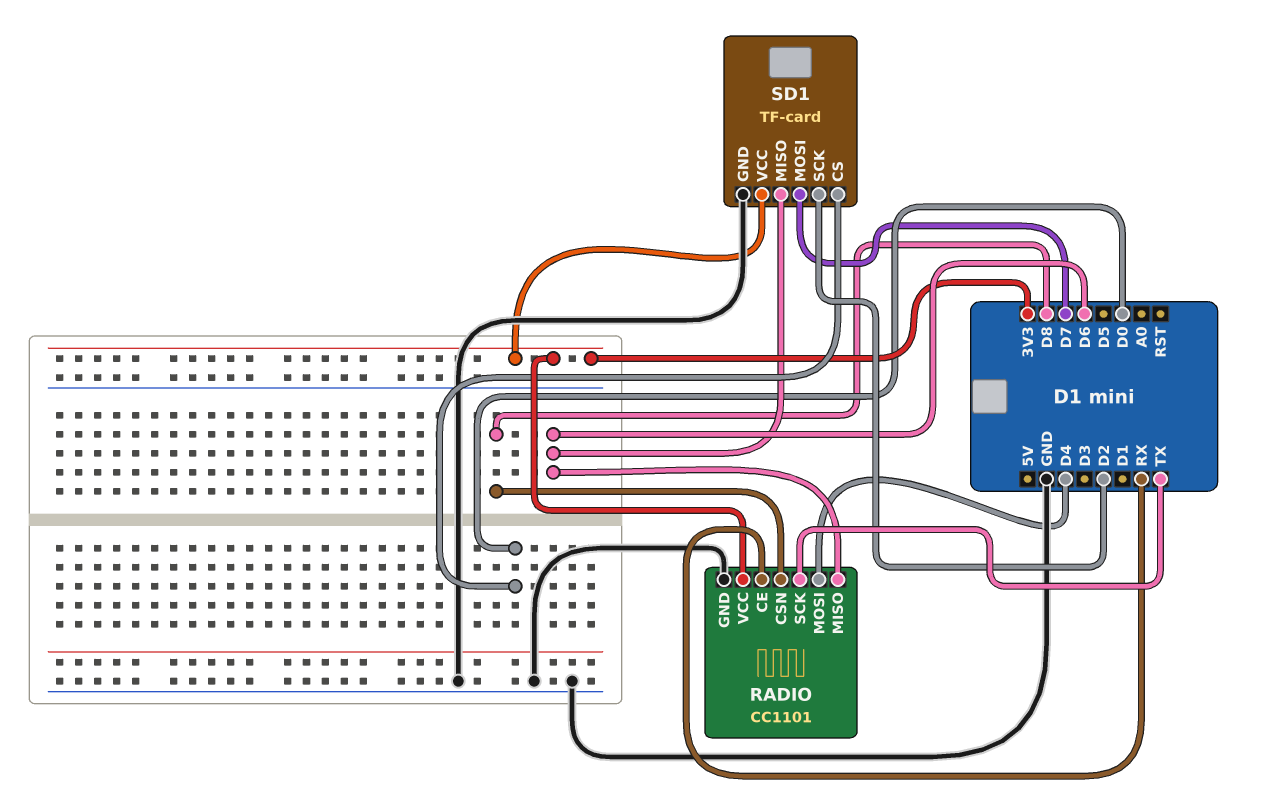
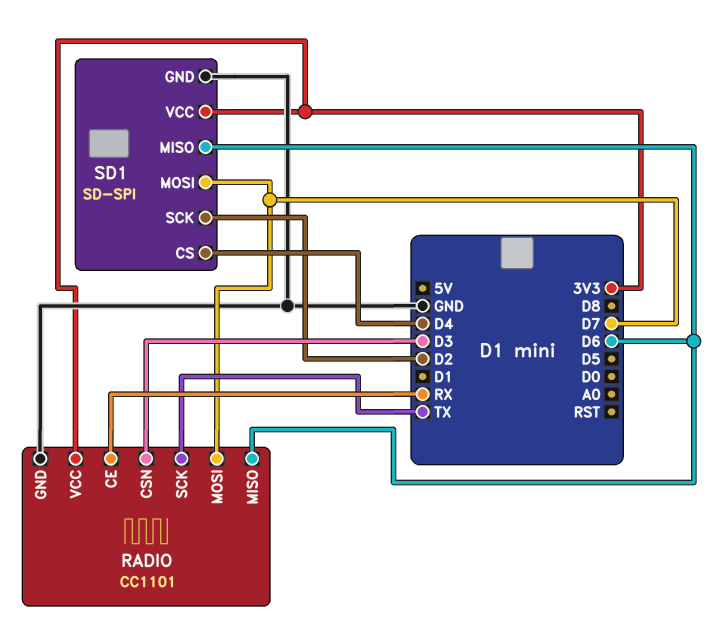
RADIO pin CSN: D8 -> D3
RADIO pin MOSI: D4 -> D7
SD1: TF-card -> SD-SPI
SD1 pin CS: D0 -> D4

